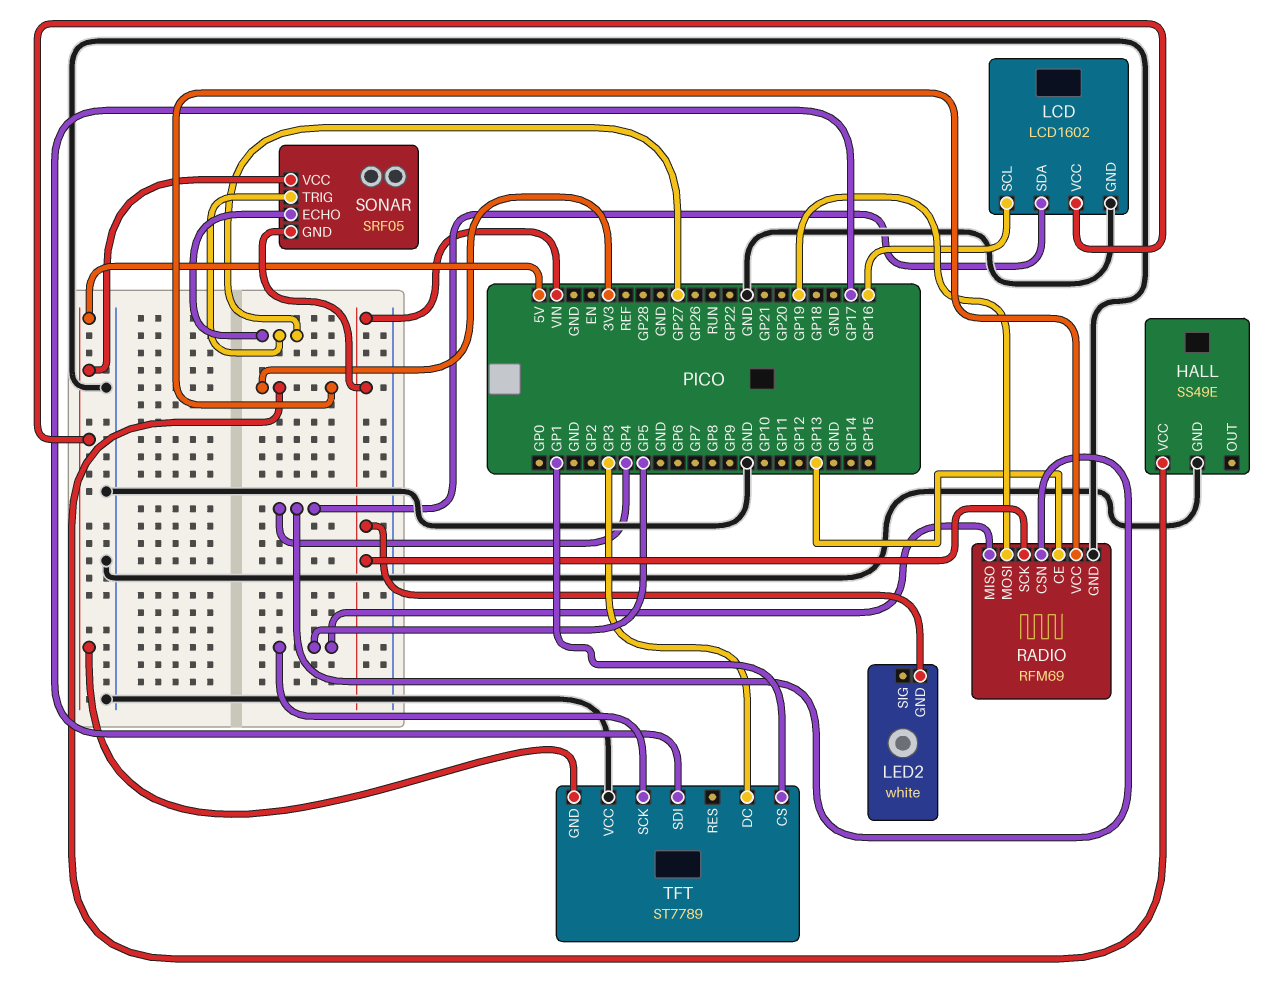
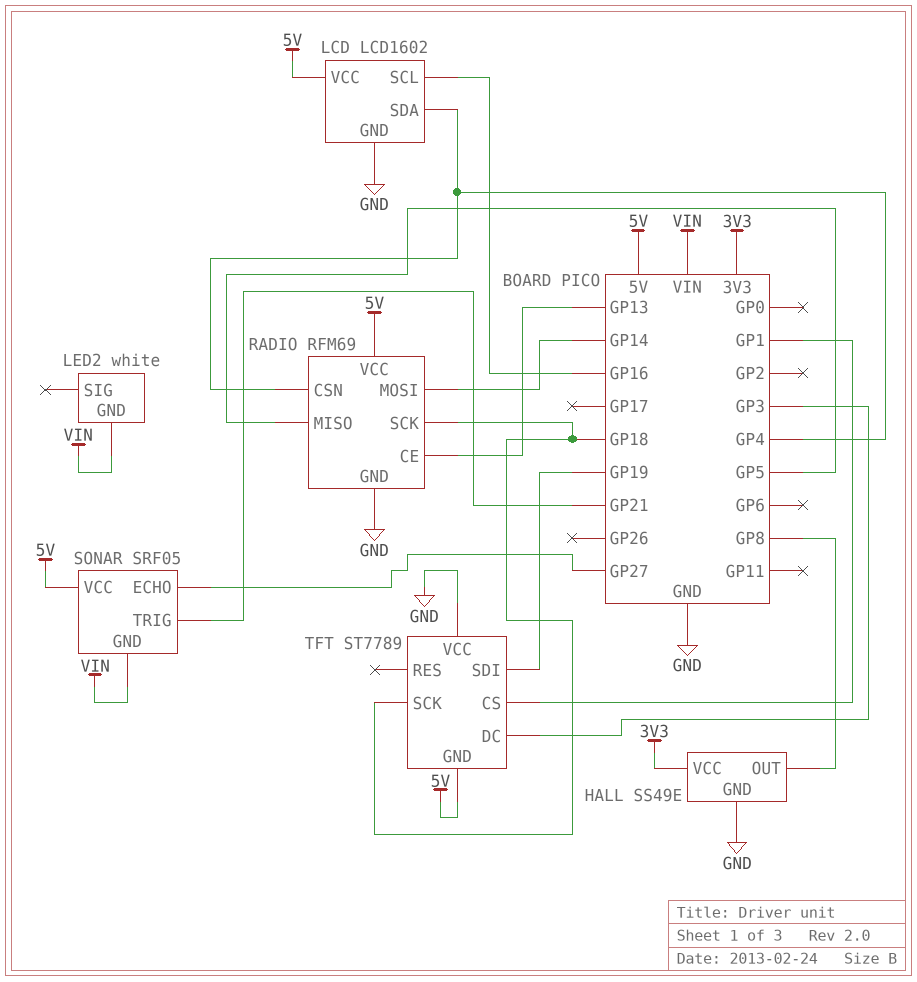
HALL pin OUT: none -> GP8
RADIO pin MOSI: GP19 -> GP14
RADIO pin SCK: VIN -> GP18
RADIO pin VCC: 3V3 -> 5V
SONAR pin TRIG: GP27 -> GP21
TFT pin SCK: GP5 -> GP18
TFT pin SDI: GP17 -> GP19

